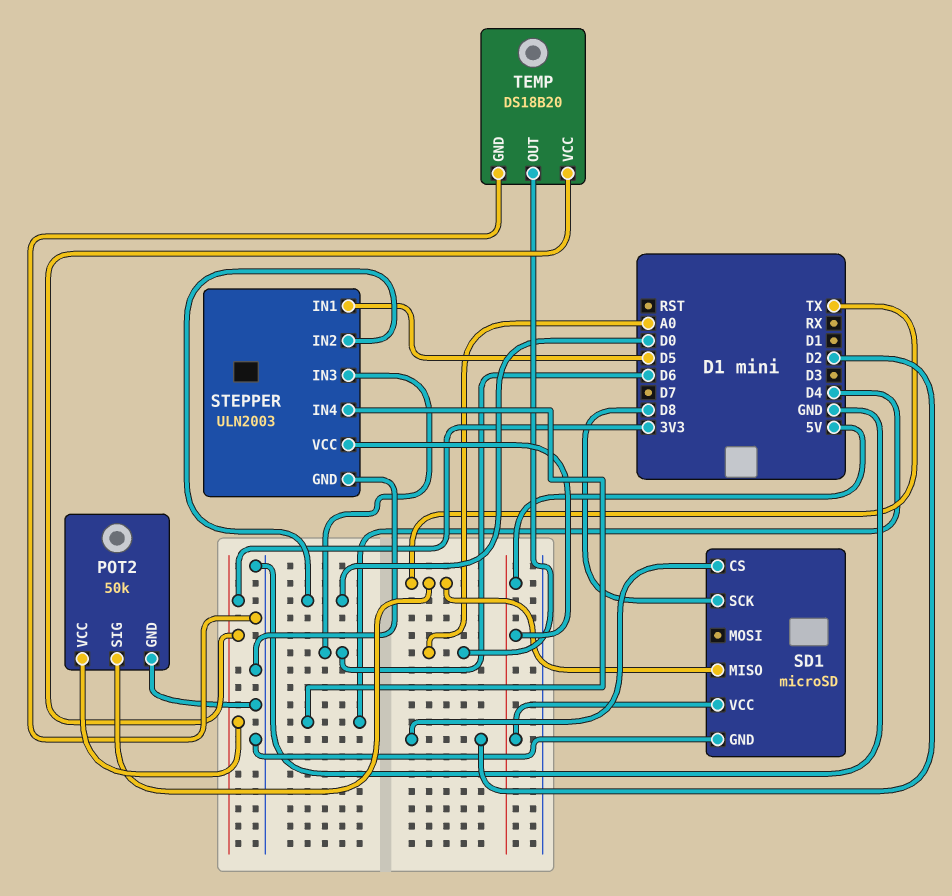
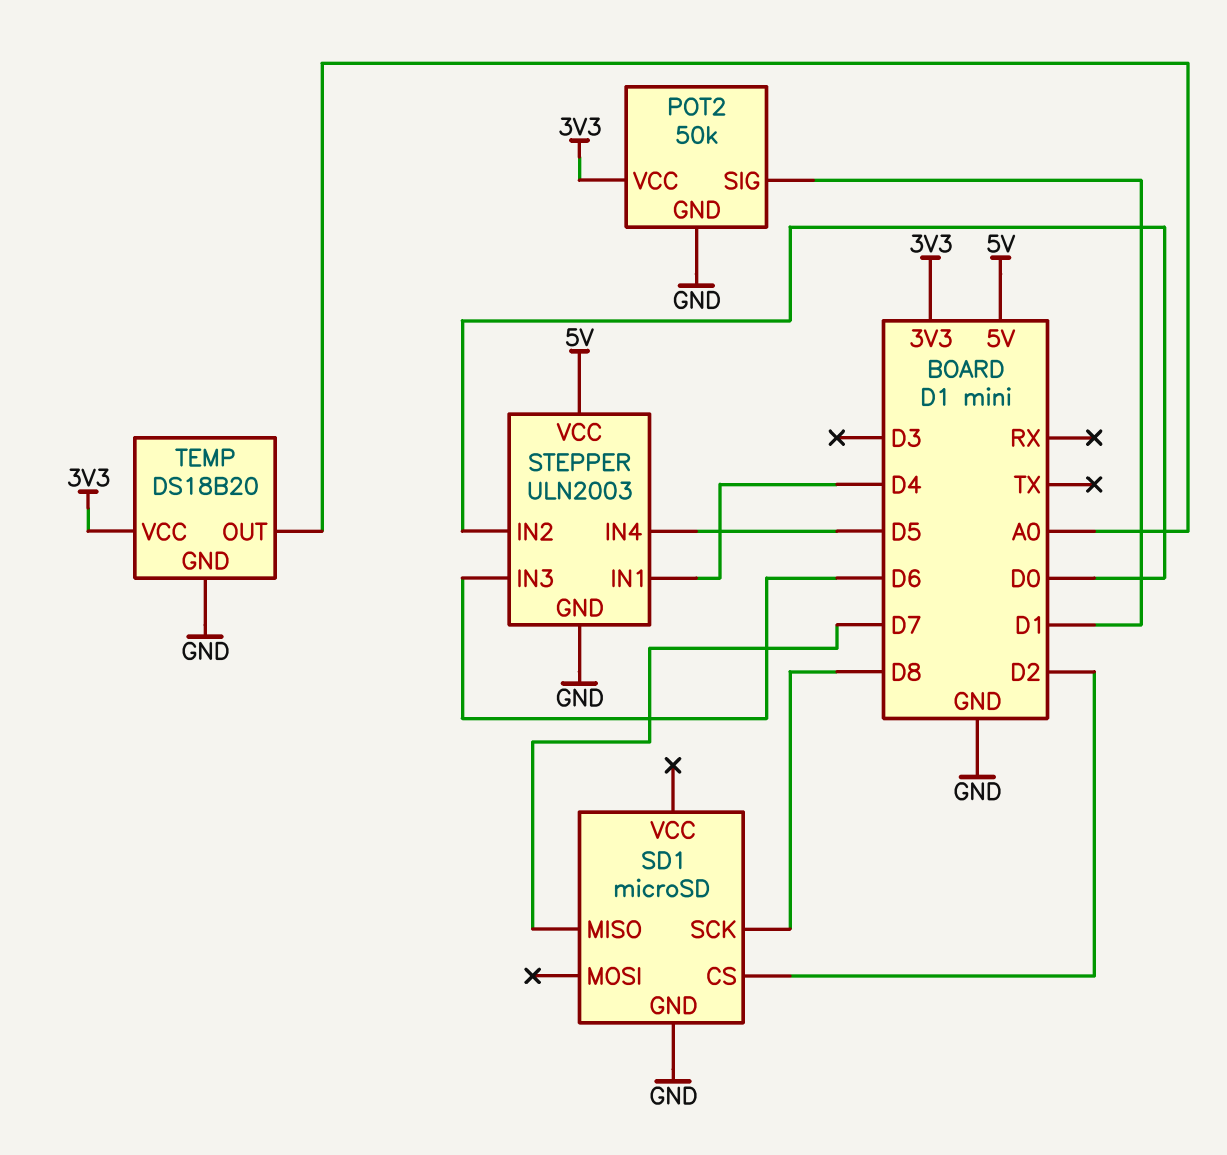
POT2 pin SIG: TX -> D1
SD1 pin MISO: TX -> D7
SD1 pin VCC: 5V -> none
STEPPER pin IN1: D5 -> D4
STEPPER pin IN4: D4 -> D5

